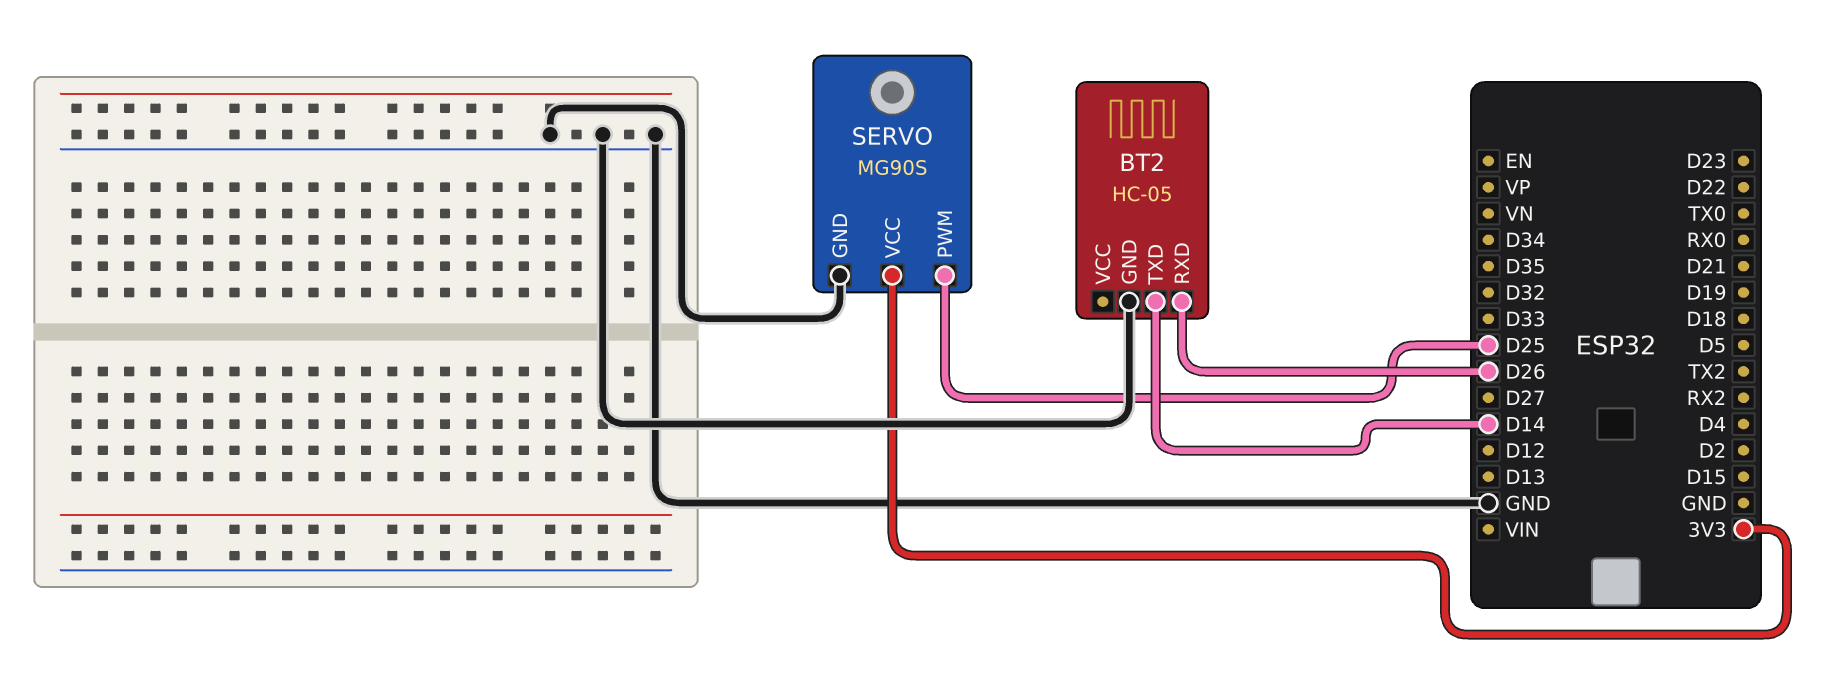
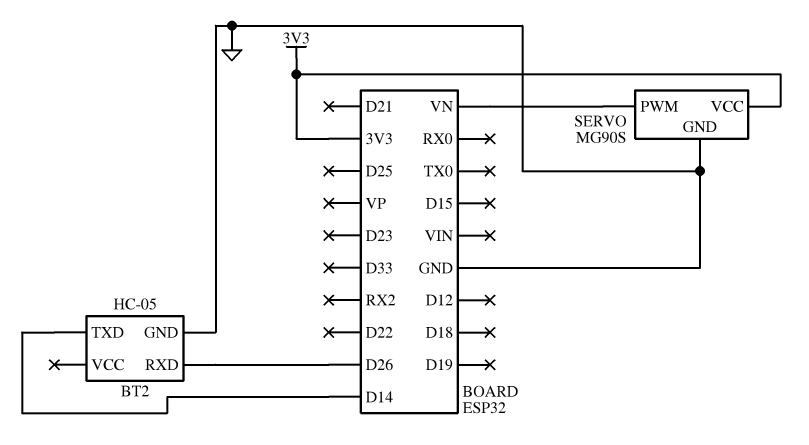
SERVO pin PWM: D25 -> VN

